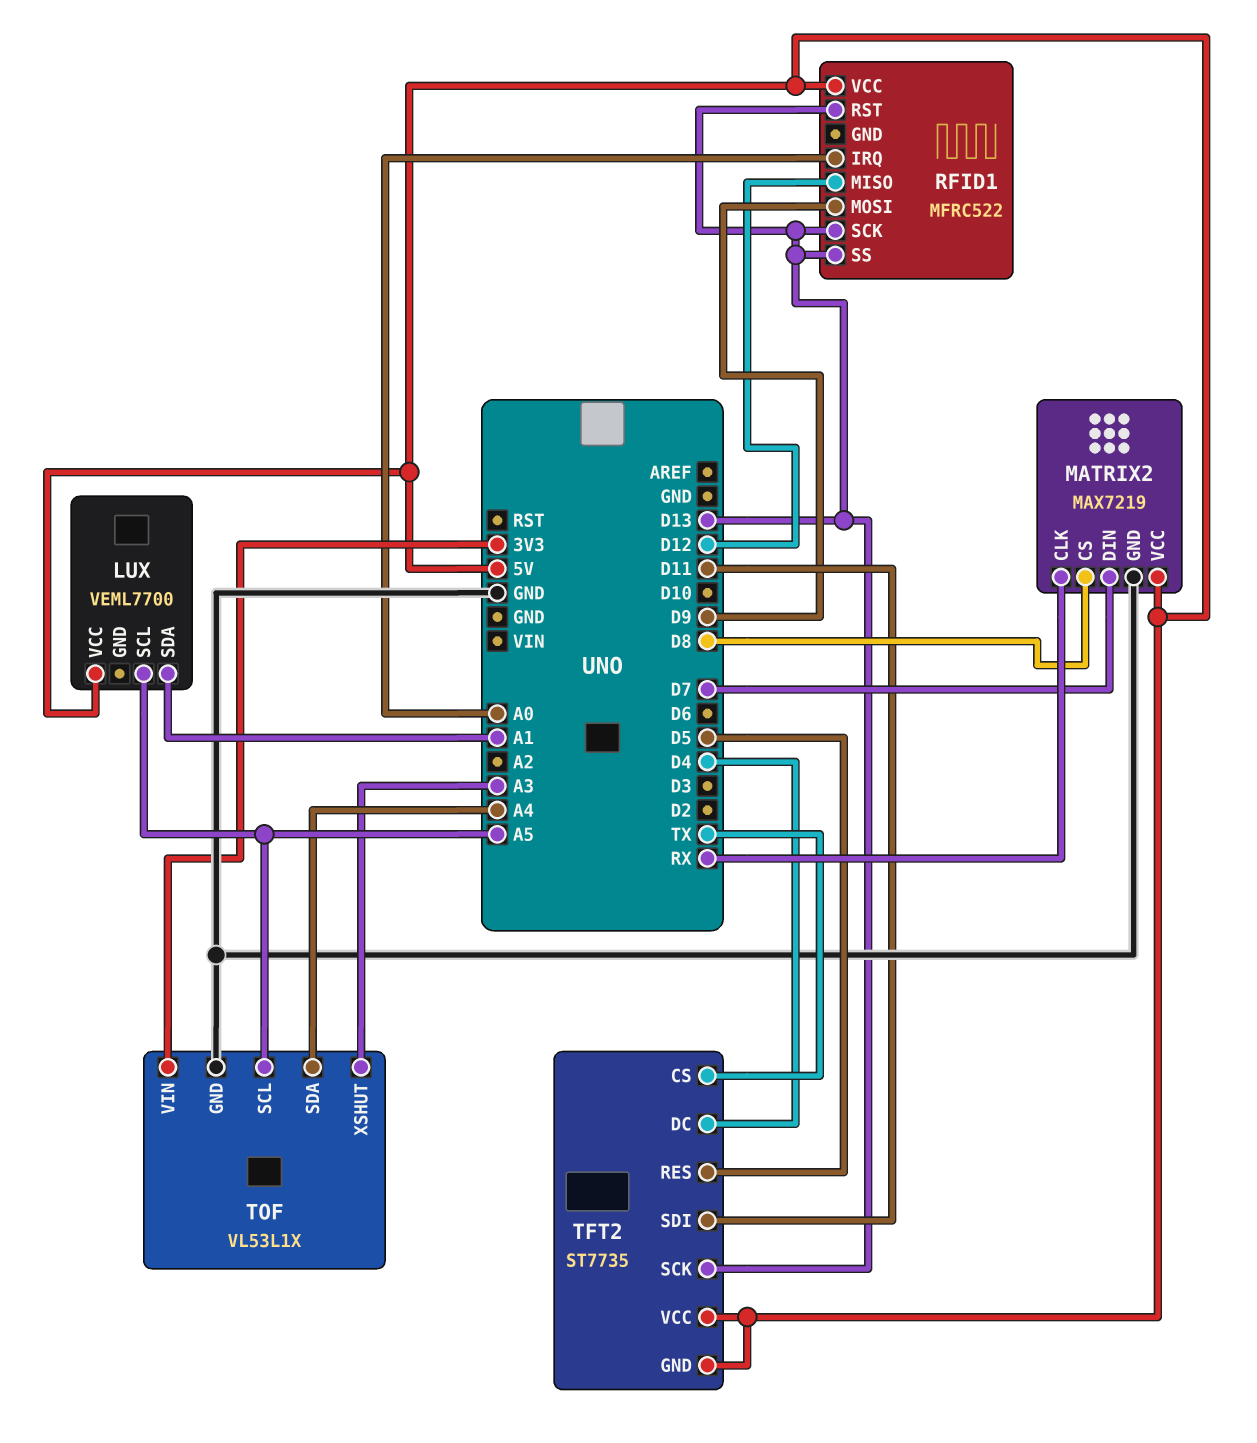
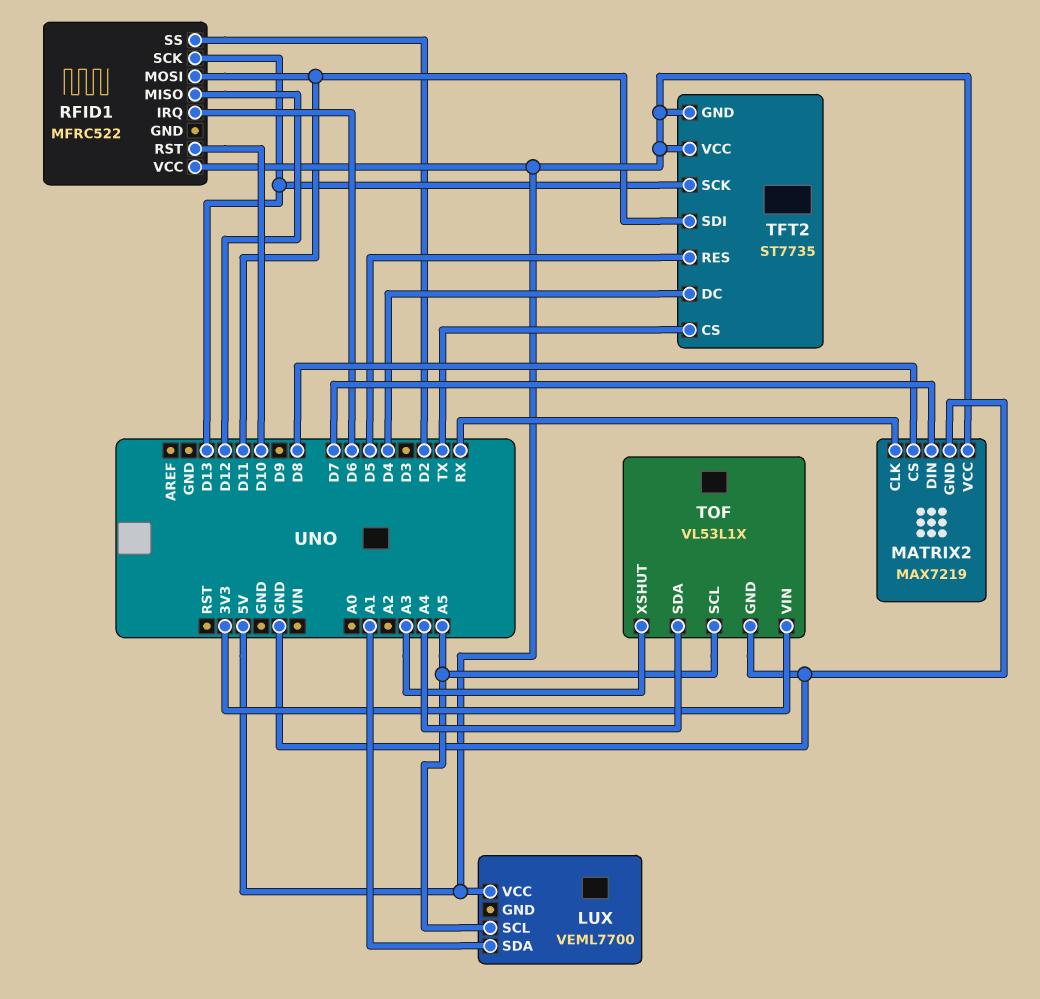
RFID1 pin IRQ: A0 -> D6
RFID1 pin MOSI: D9 -> D11
RFID1 pin RST: D13 -> D10
RFID1 pin SS: D13 -> D2

